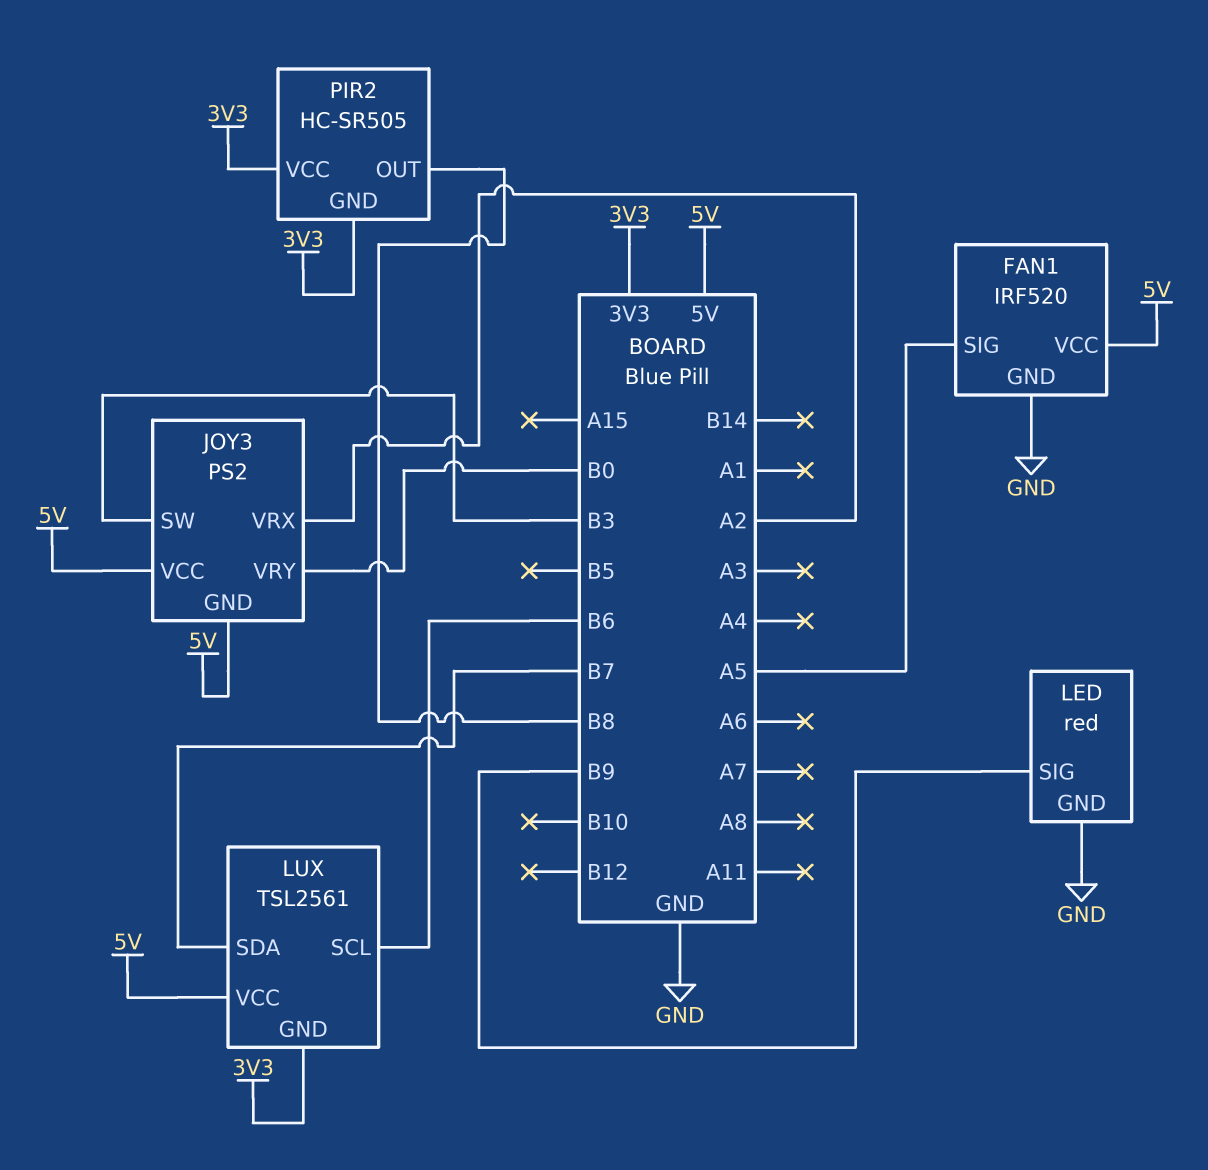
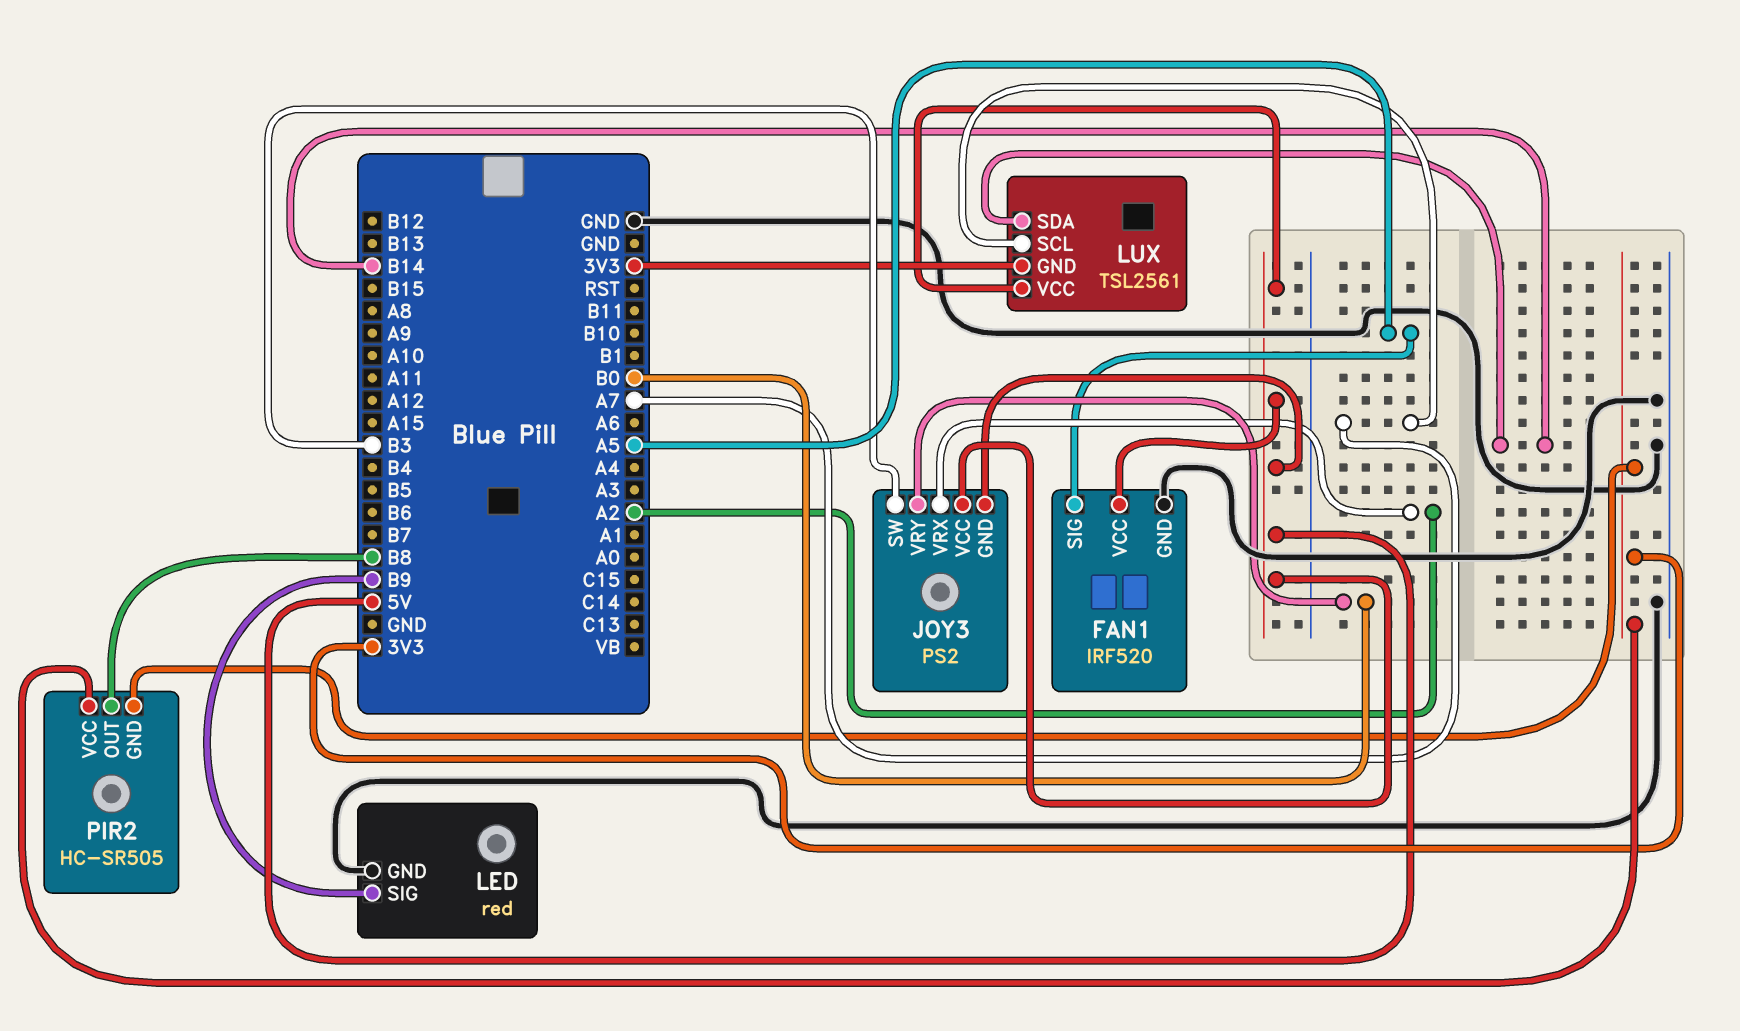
LUX pin SCL: B6 -> A7
LUX pin SDA: B7 -> B14

